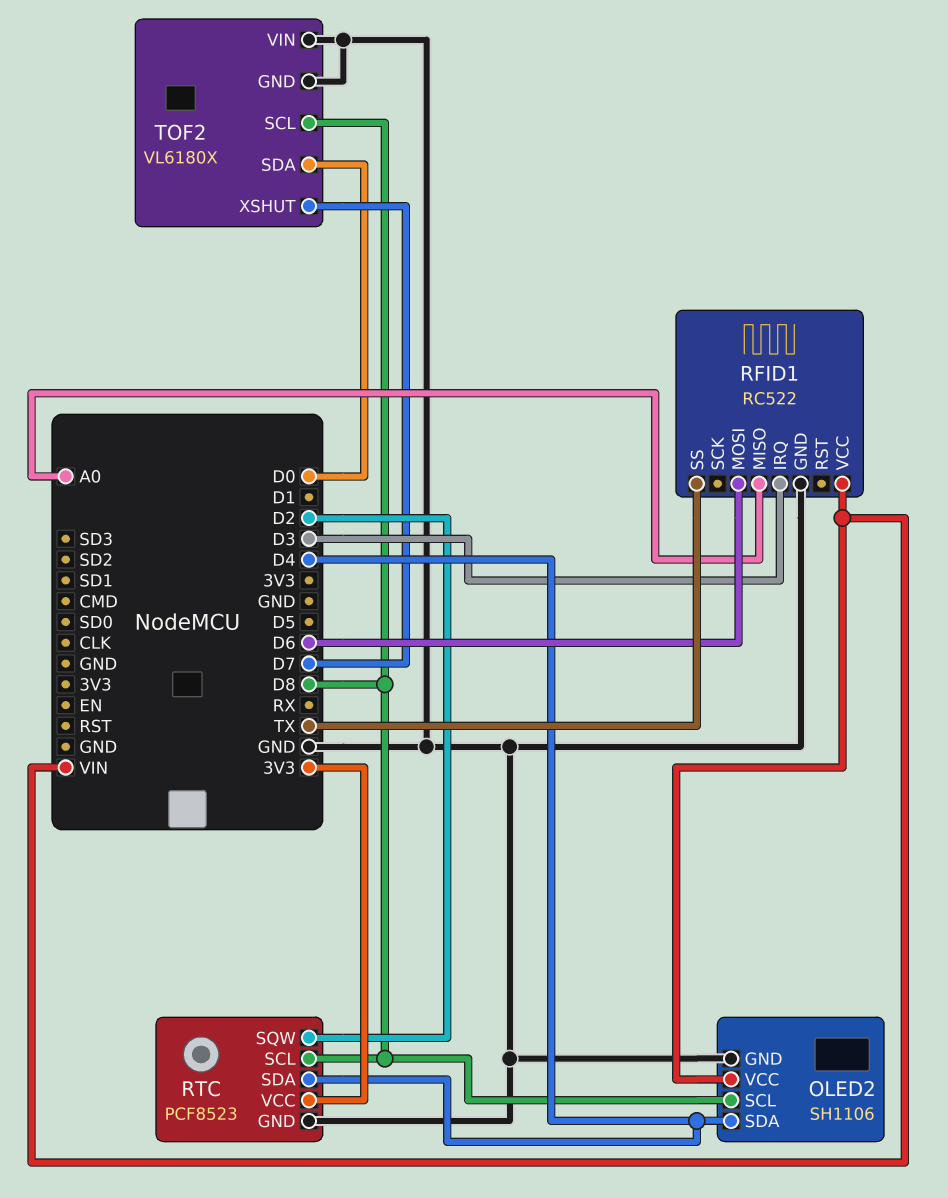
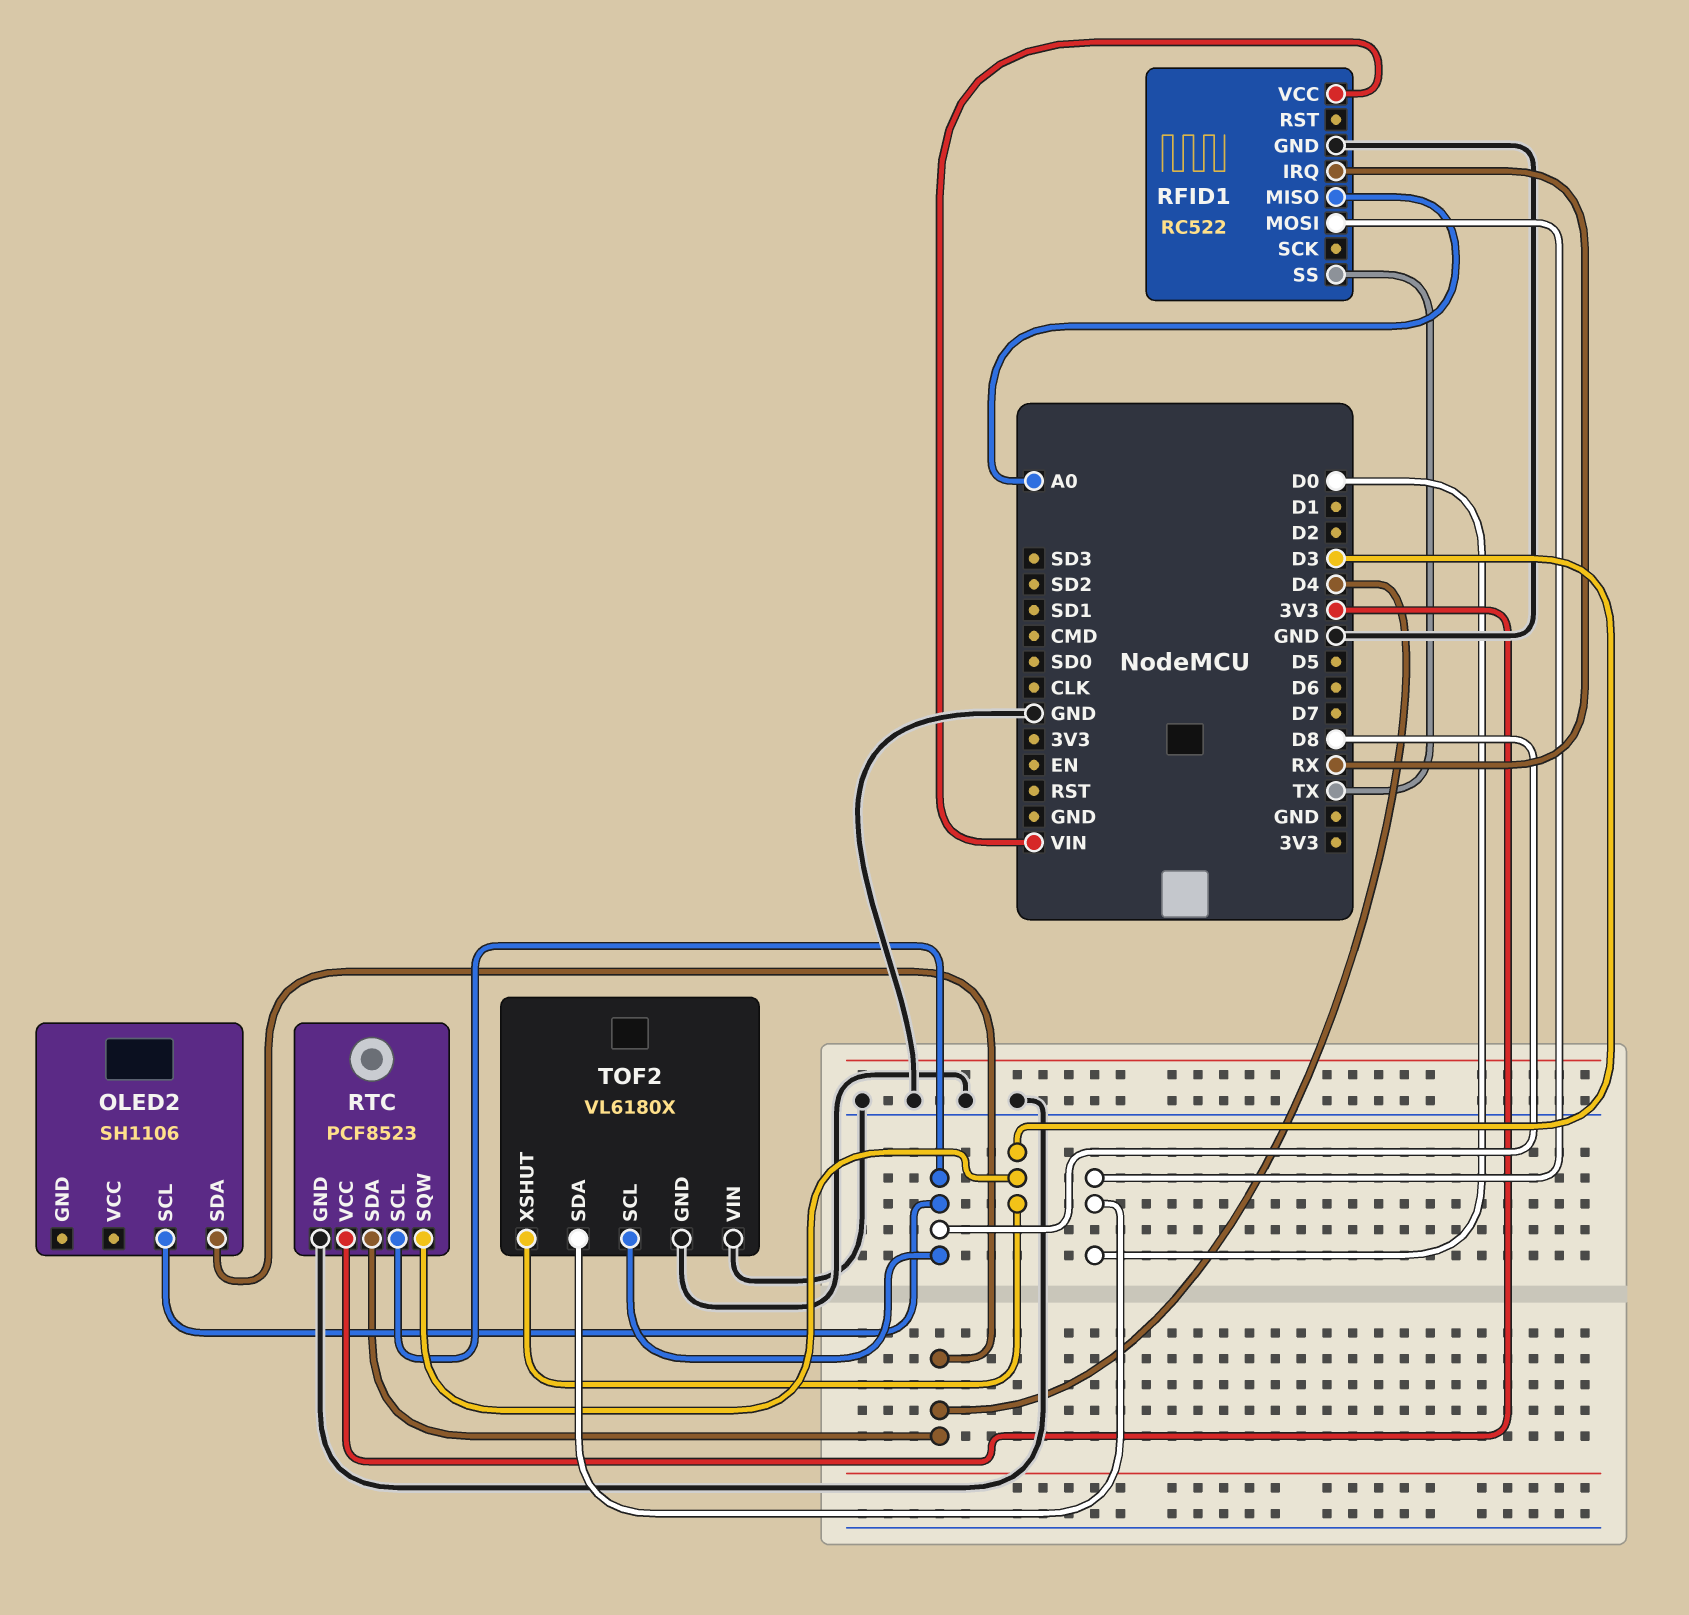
OLED2 pin GND: GND -> none
OLED2 pin VCC: VIN -> none
RFID1 pin IRQ: D3 -> RX
RFID1 pin MOSI: D6 -> D0
RTC pin SQW: D2 -> D3
TOF2 pin XSHUT: D7 -> D3

